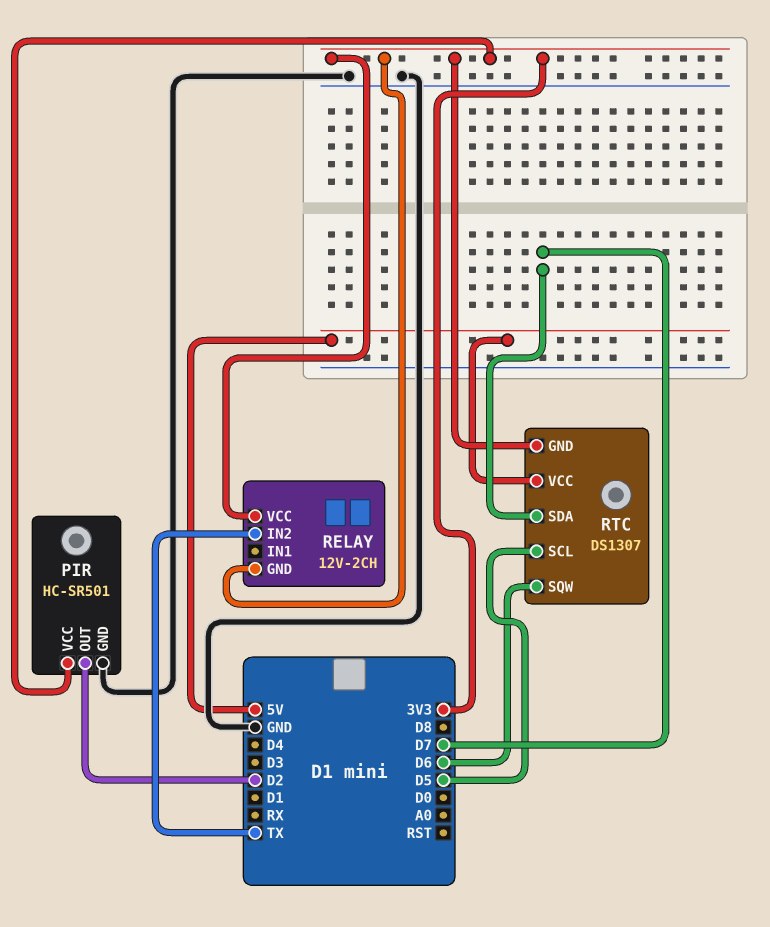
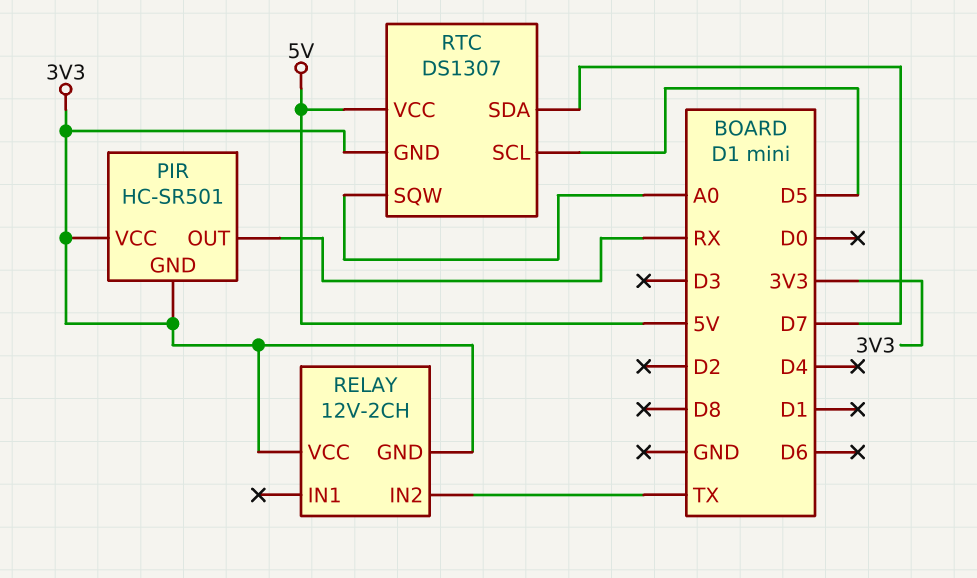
PIR pin GND: GND -> 3V3
PIR pin OUT: D2 -> RX
RTC pin SQW: D6 -> A0

